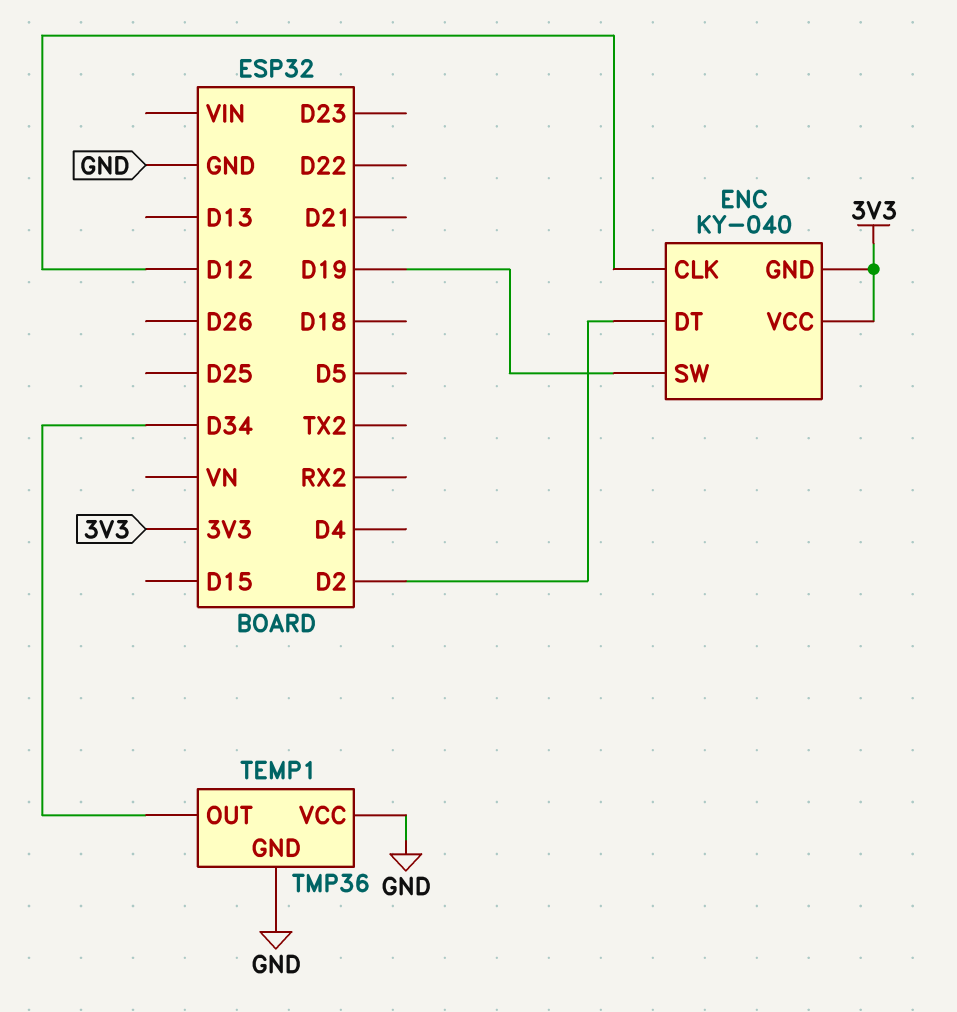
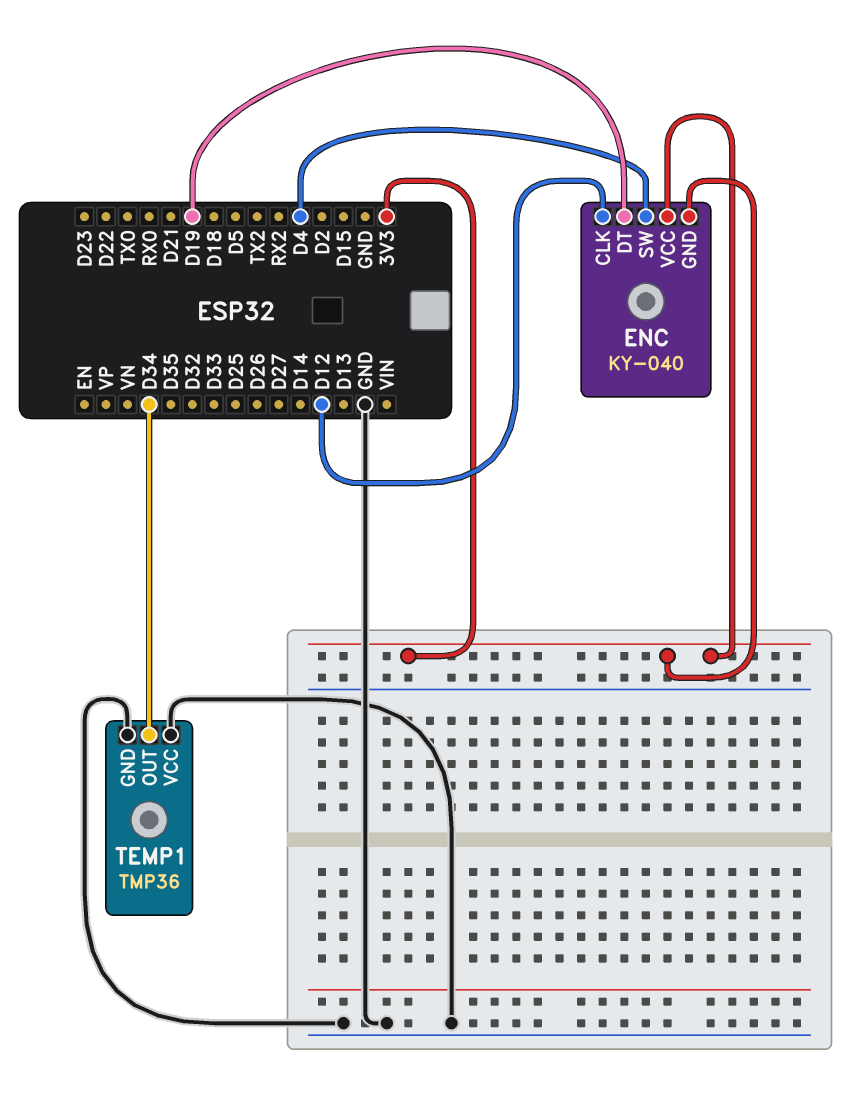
ENC pin DT: D2 -> D19
ENC pin SW: D19 -> D4

